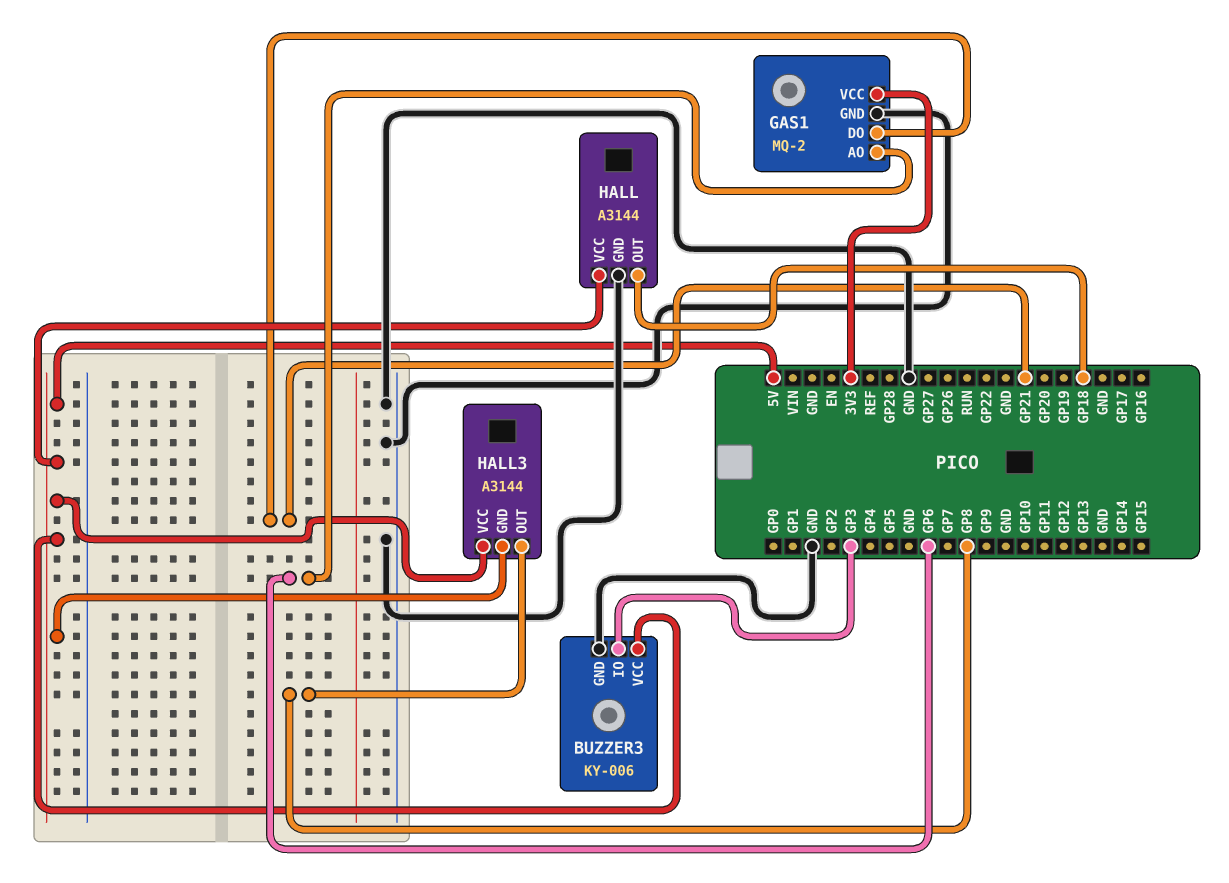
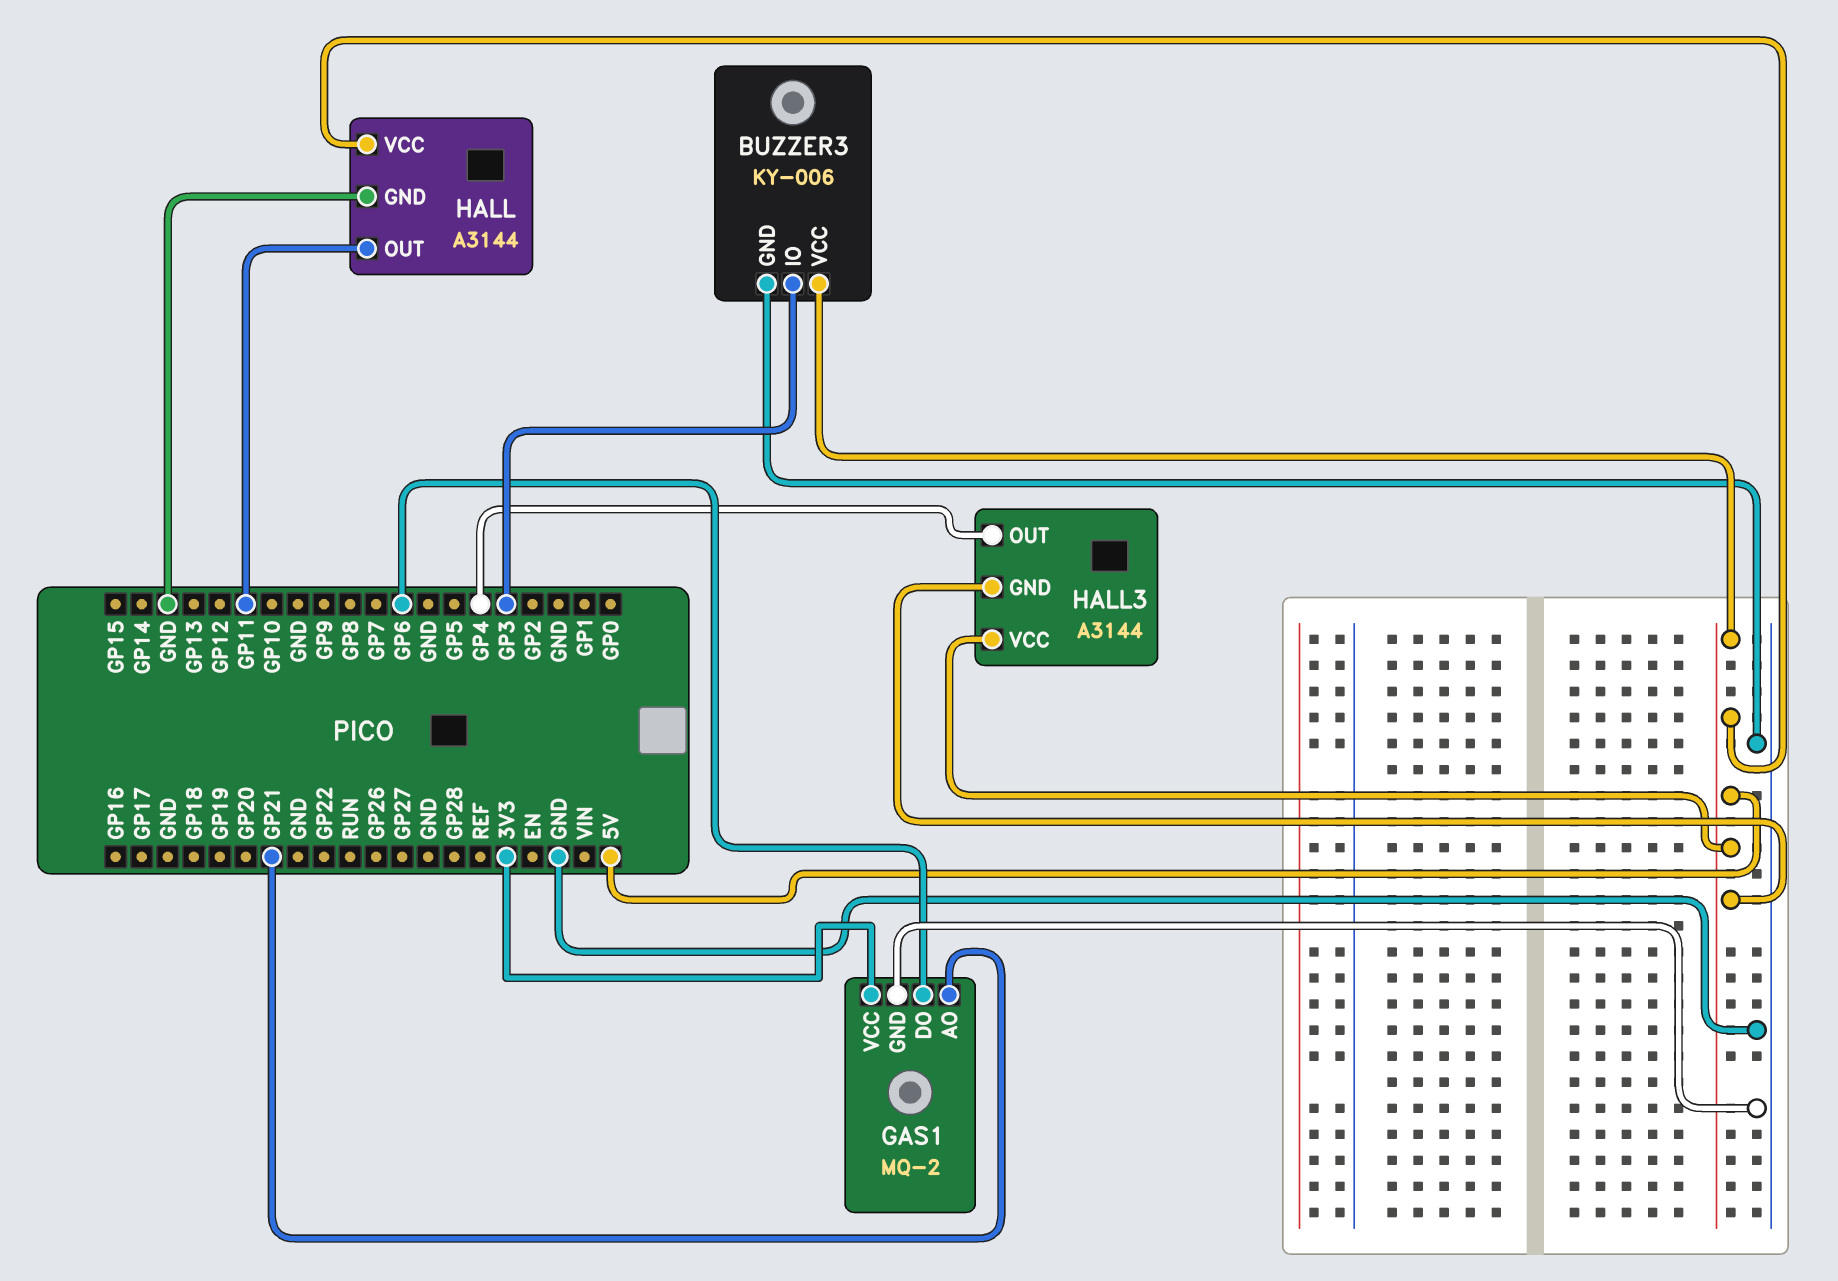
GAS1 pin AO: GP6 -> GP21
GAS1 pin DO: GP21 -> GP6
HALL pin OUT: GP18 -> GP11
HALL3 pin OUT: GP8 -> GP4

